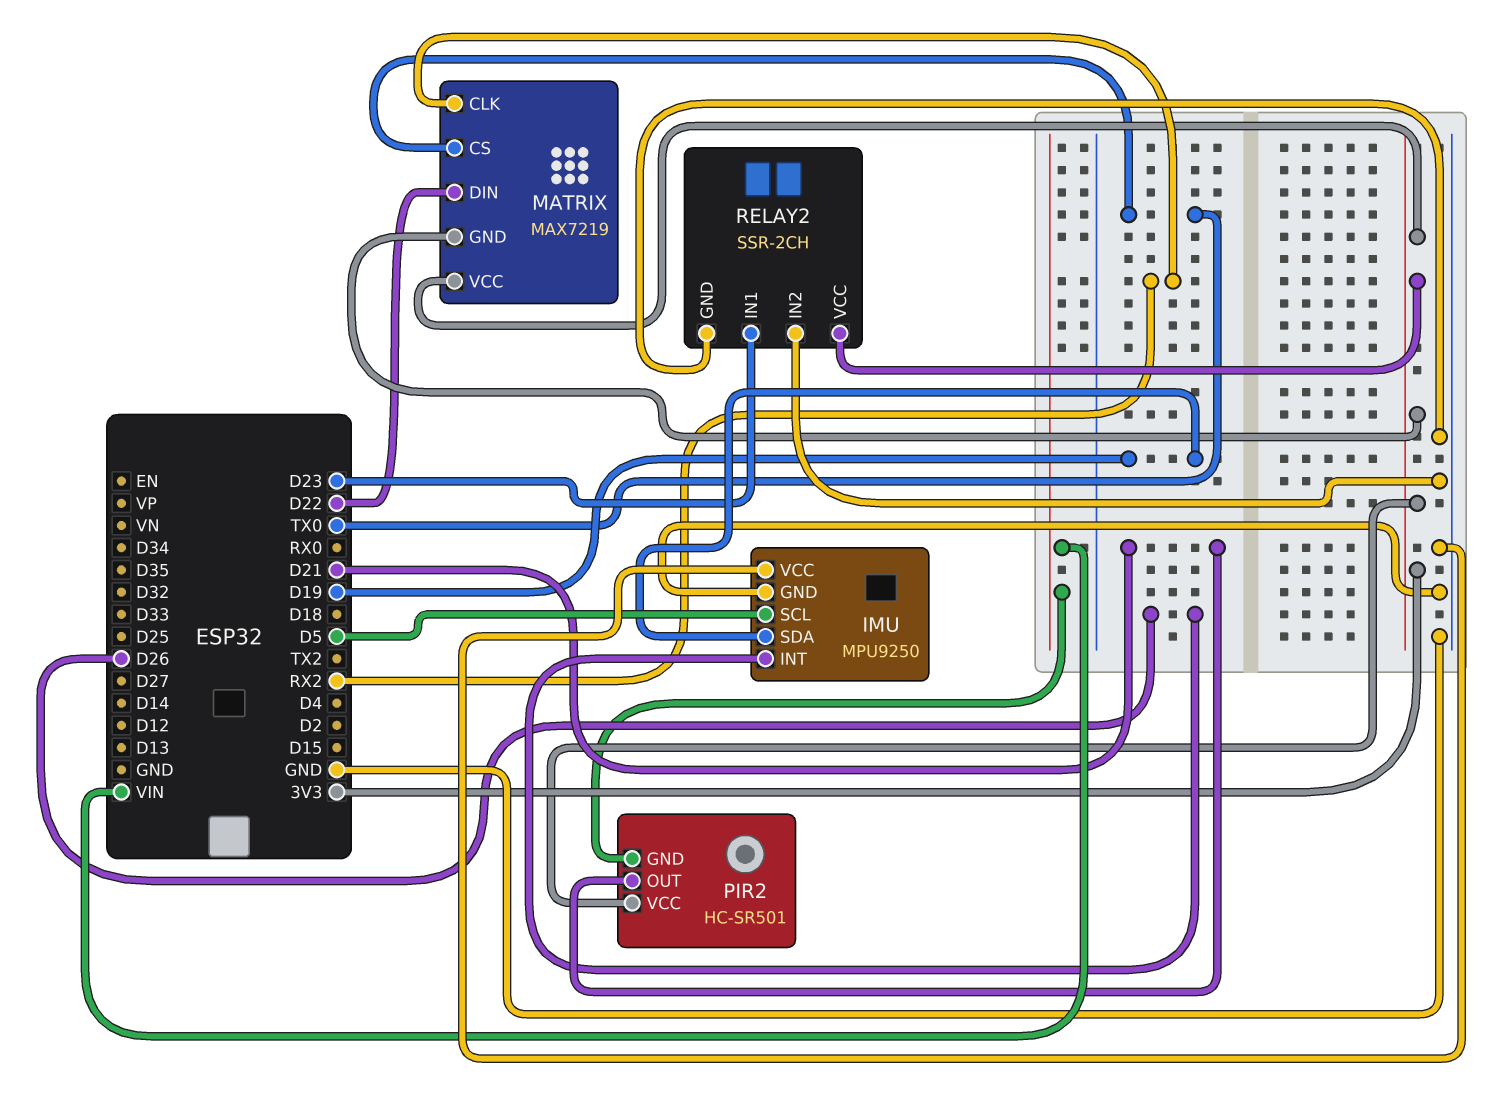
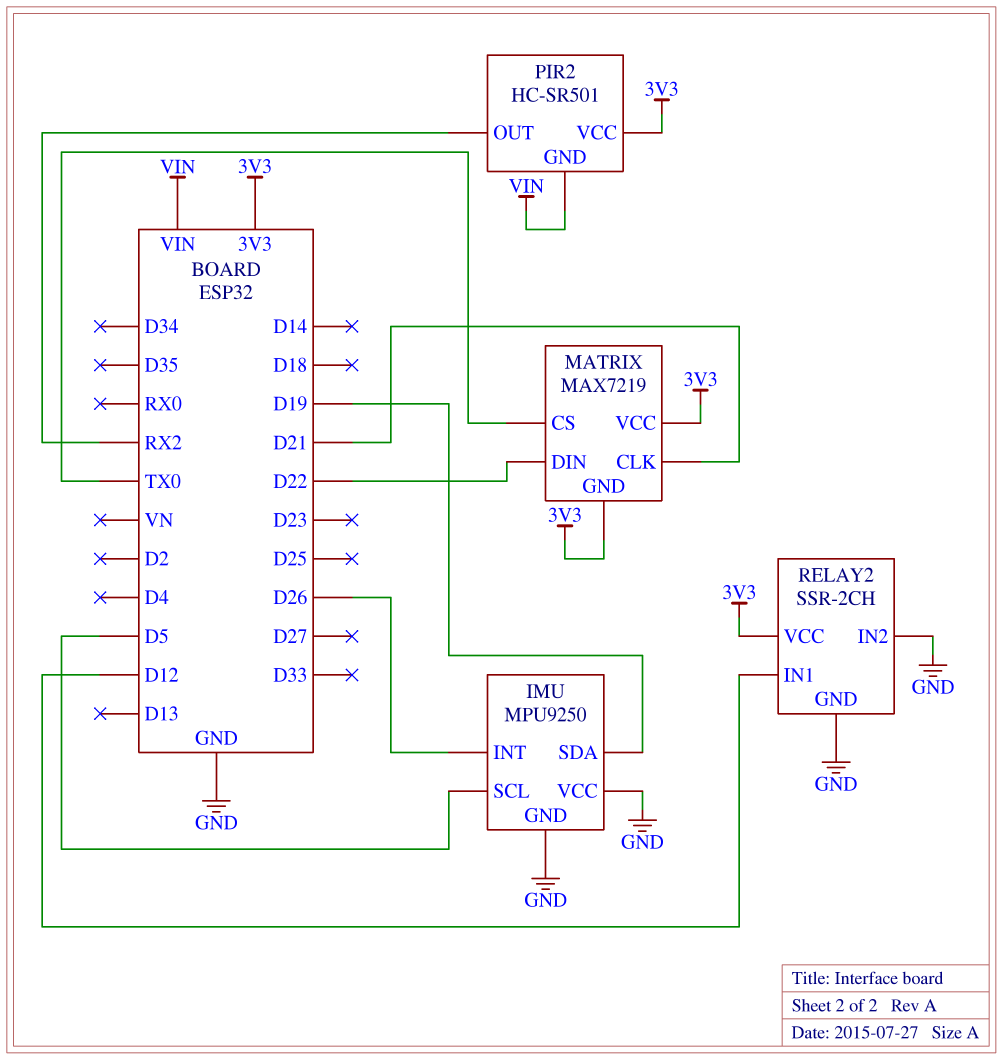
MATRIX pin CLK: RX2 -> D21
PIR2 pin OUT: D21 -> RX2
RELAY2 pin IN1: D23 -> D12

